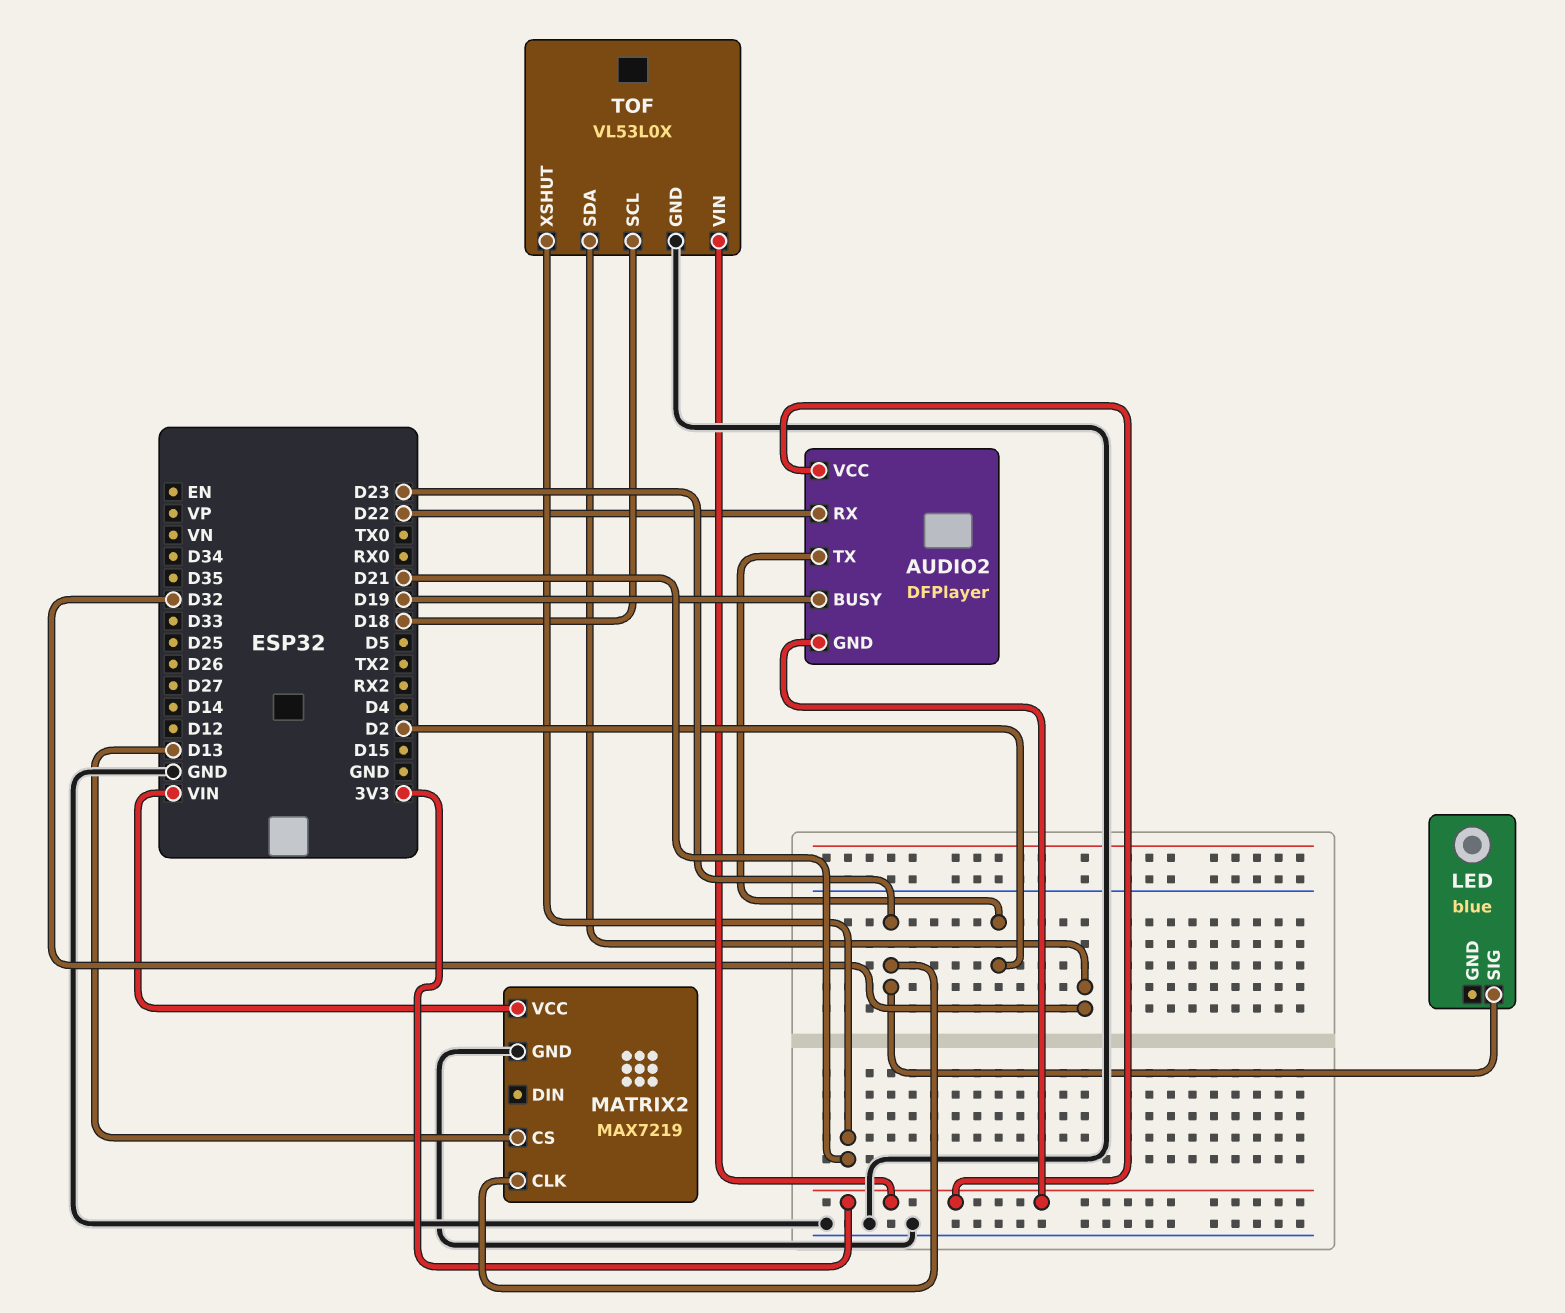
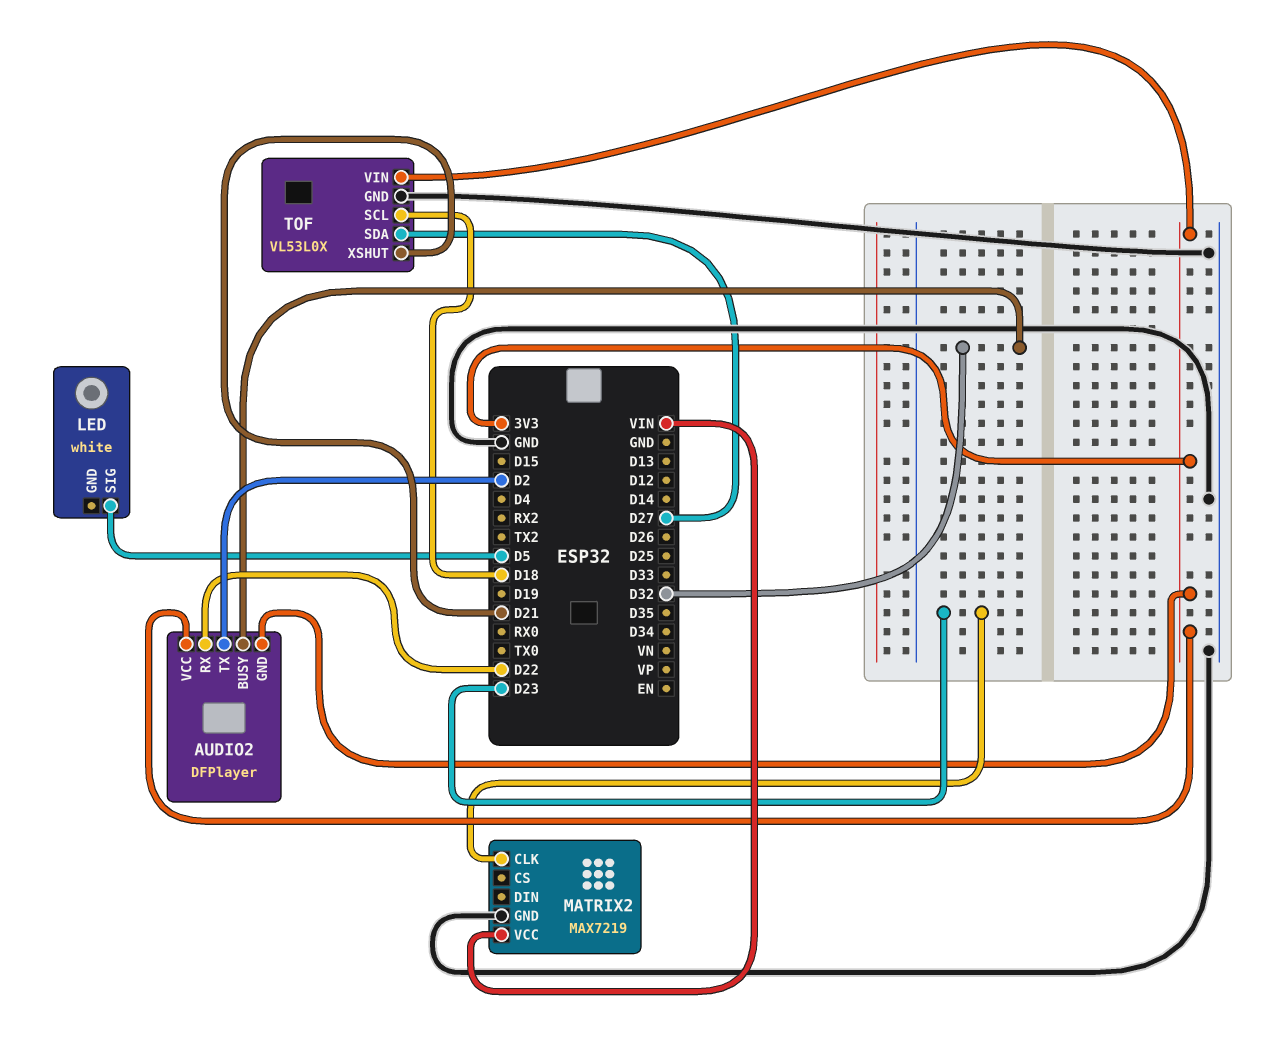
AUDIO2 pin BUSY: D19 -> D32
LED: blue -> white
LED pin SIG: D23 -> D5
MATRIX2 pin CS: D13 -> none
TOF pin SDA: D32 -> D27

